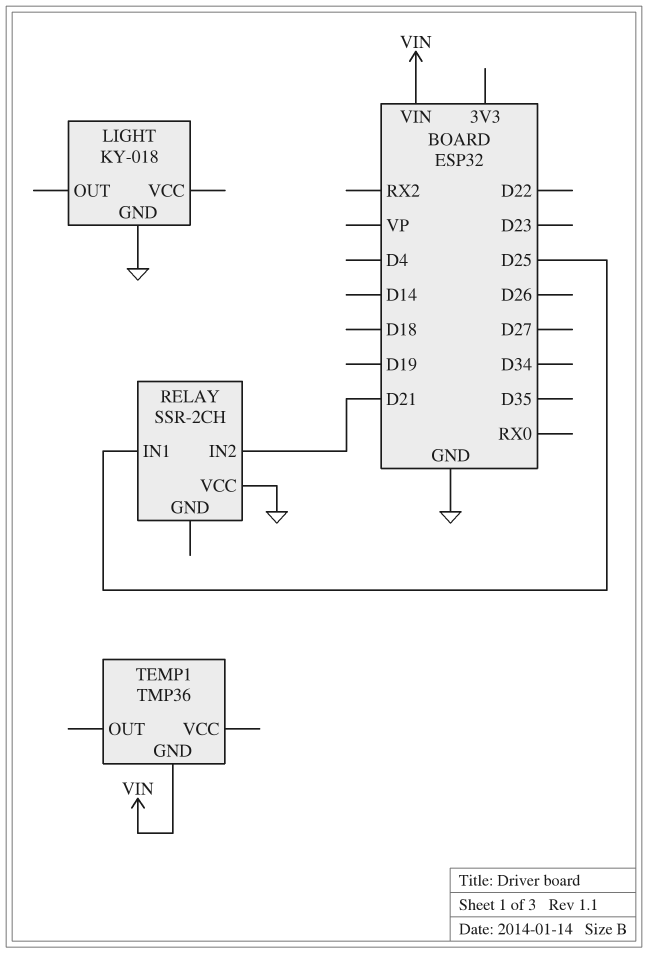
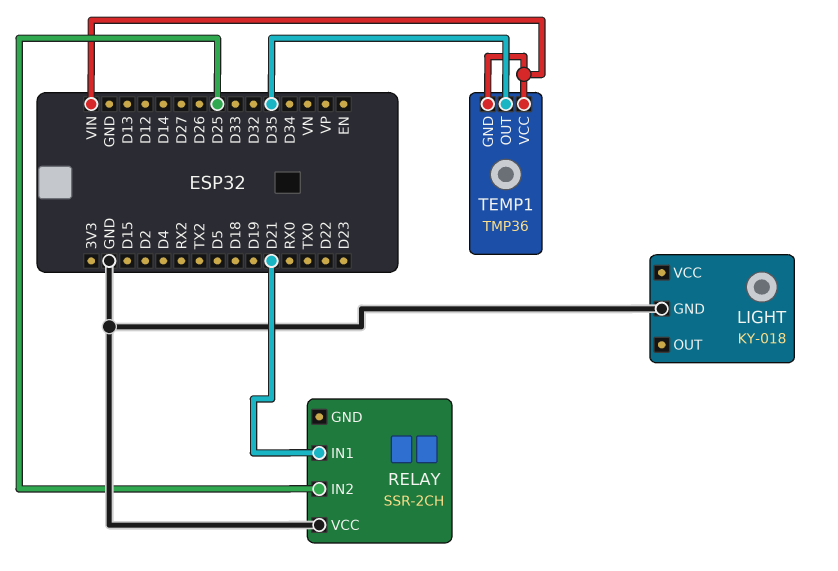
RELAY pin IN1: D25 -> D21
RELAY pin IN2: D21 -> D25
TEMP1 pin OUT: none -> D35
TEMP1 pin VCC: none -> VIN

